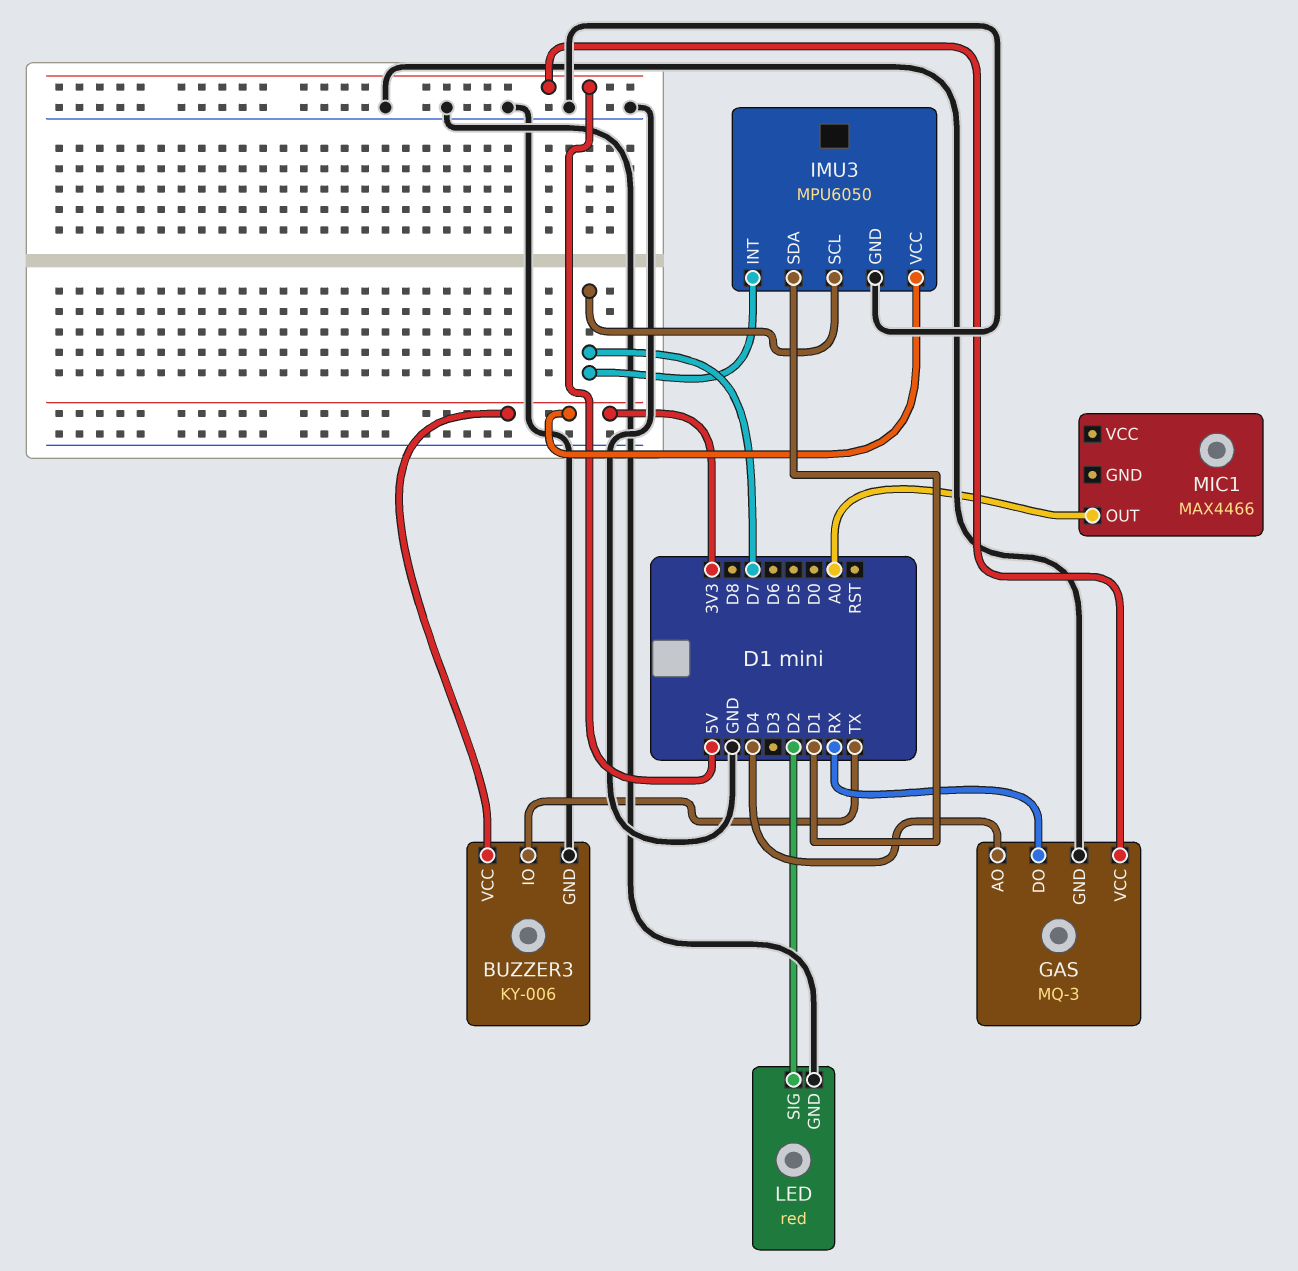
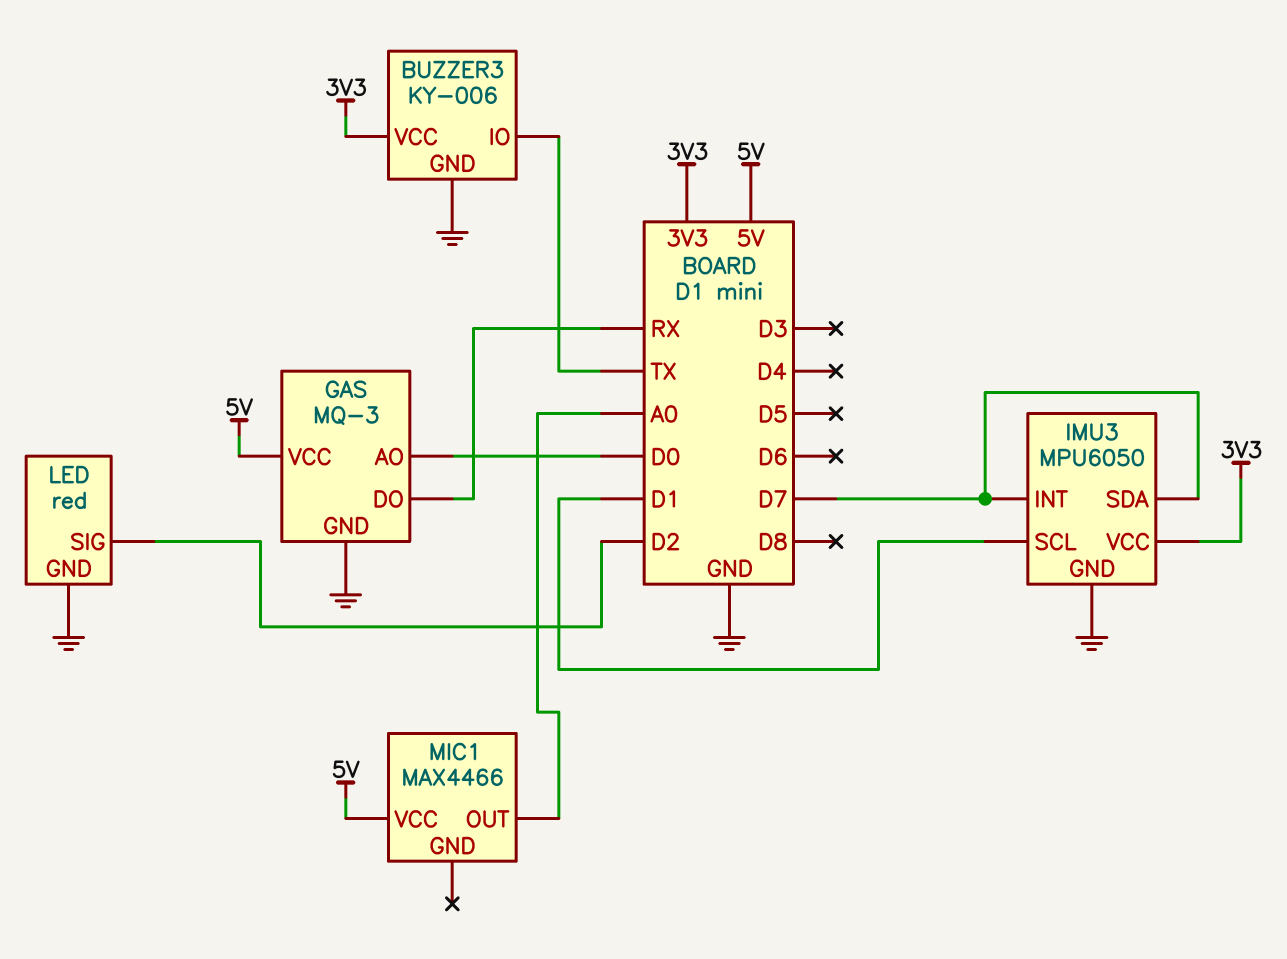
GAS pin AO: D4 -> D0
IMU3 pin SCL: D7 -> D1
IMU3 pin SDA: D1 -> D7
MIC1 pin VCC: none -> 5V

